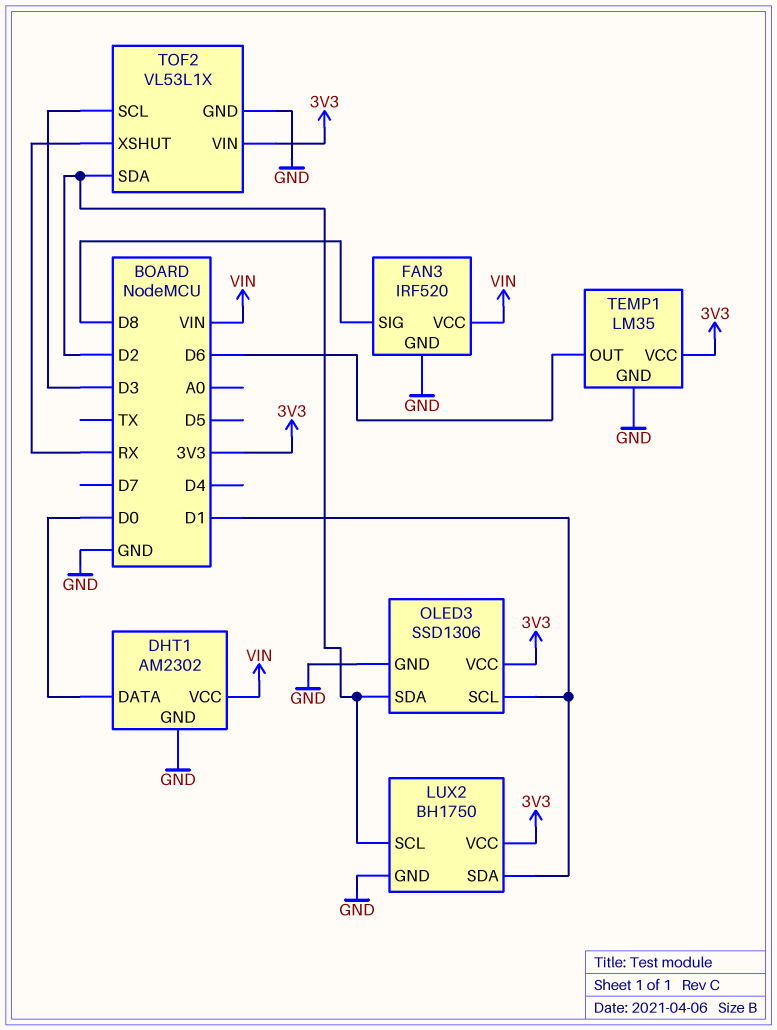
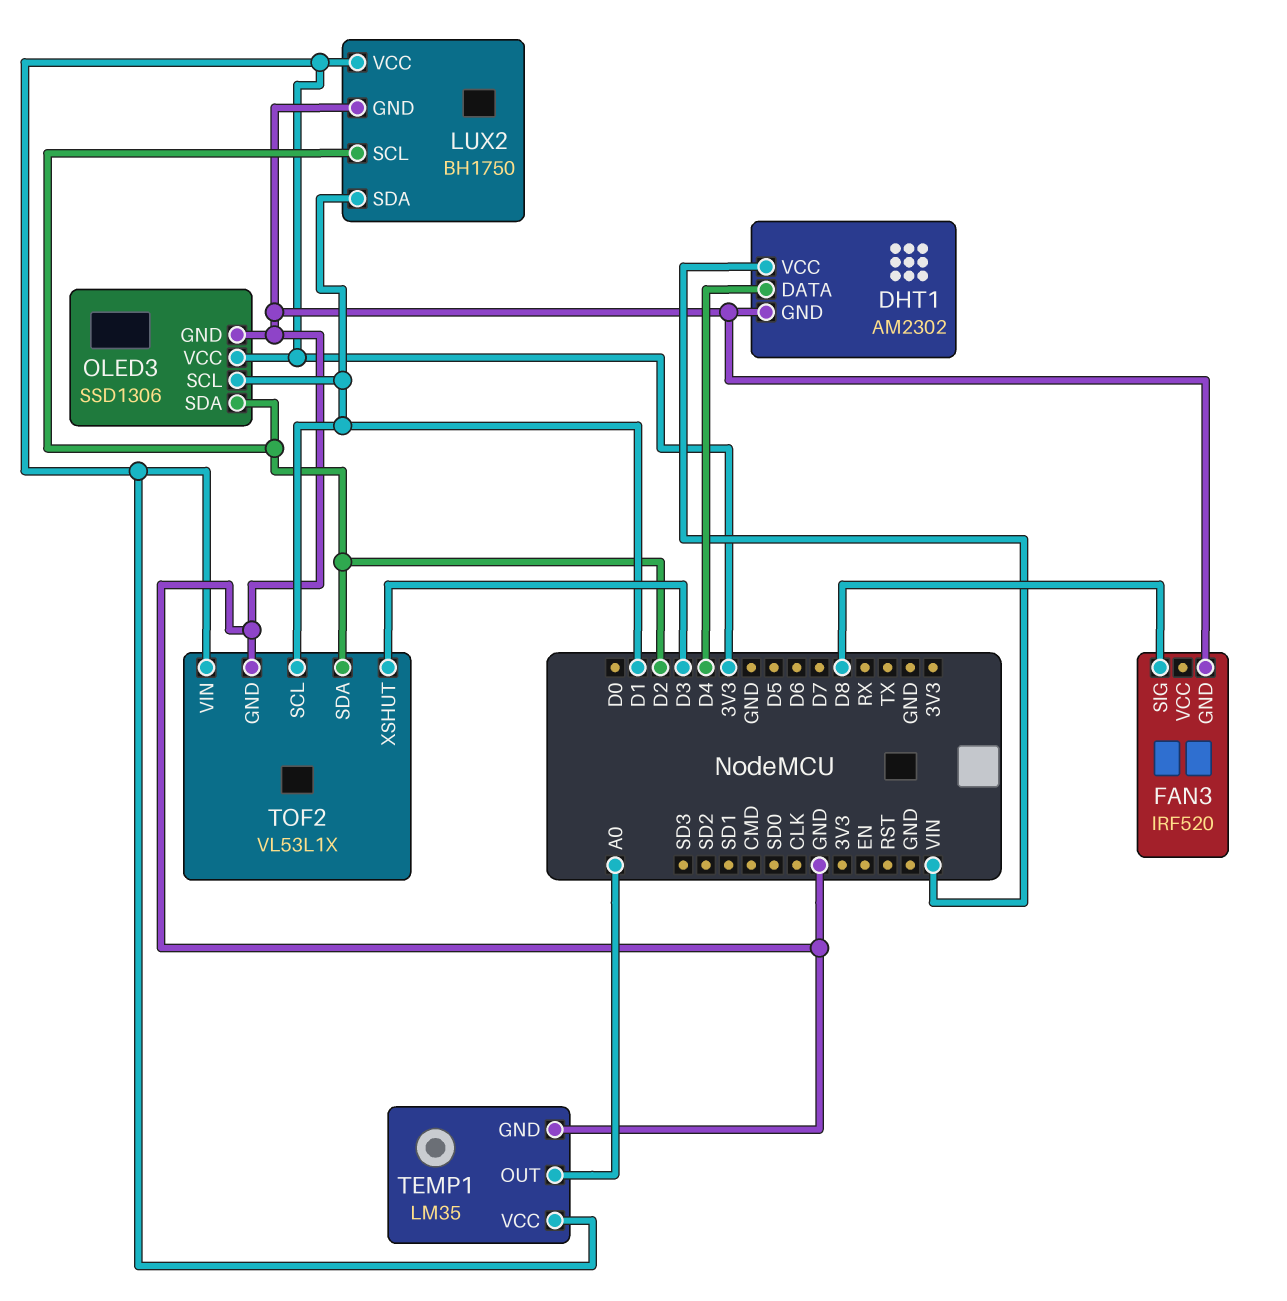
DHT1 pin DATA: D0 -> D4
FAN3 pin VCC: VIN -> none
TEMP1 pin OUT: D6 -> A0
TOF2 pin SCL: D3 -> D1
TOF2 pin XSHUT: RX -> D3

